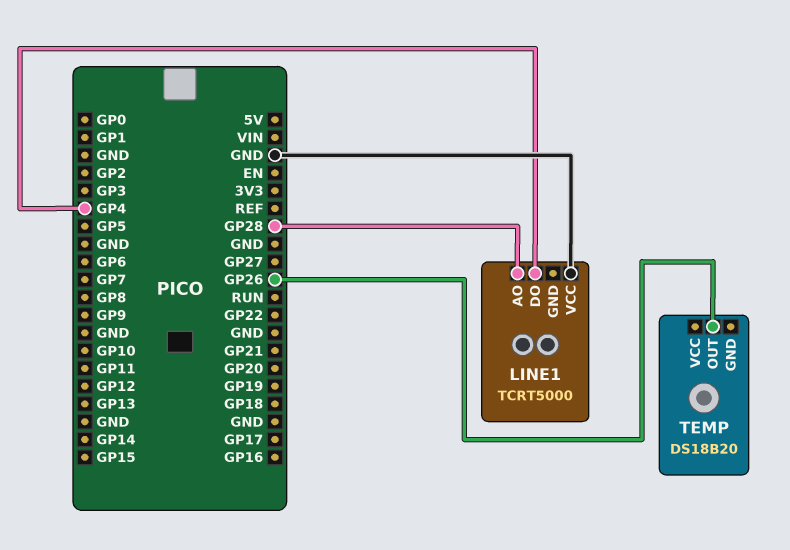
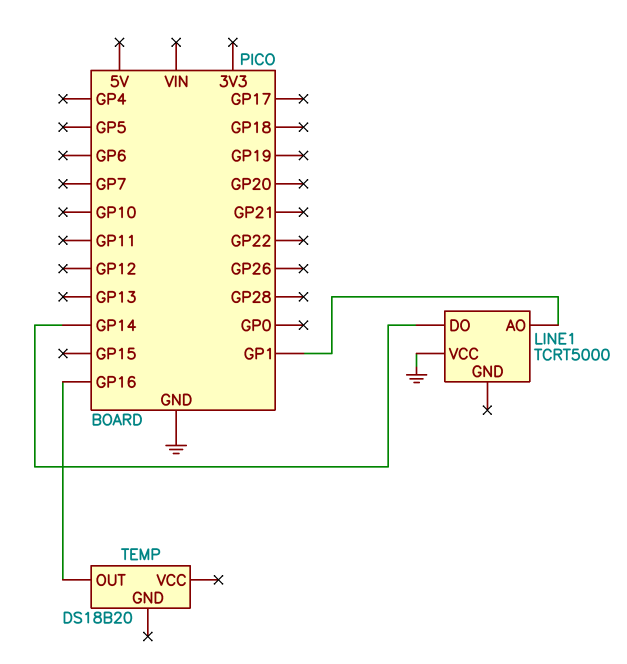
LINE1 pin AO: GP28 -> GP1
LINE1 pin DO: GP4 -> GP14
TEMP pin OUT: GP26 -> GP16

